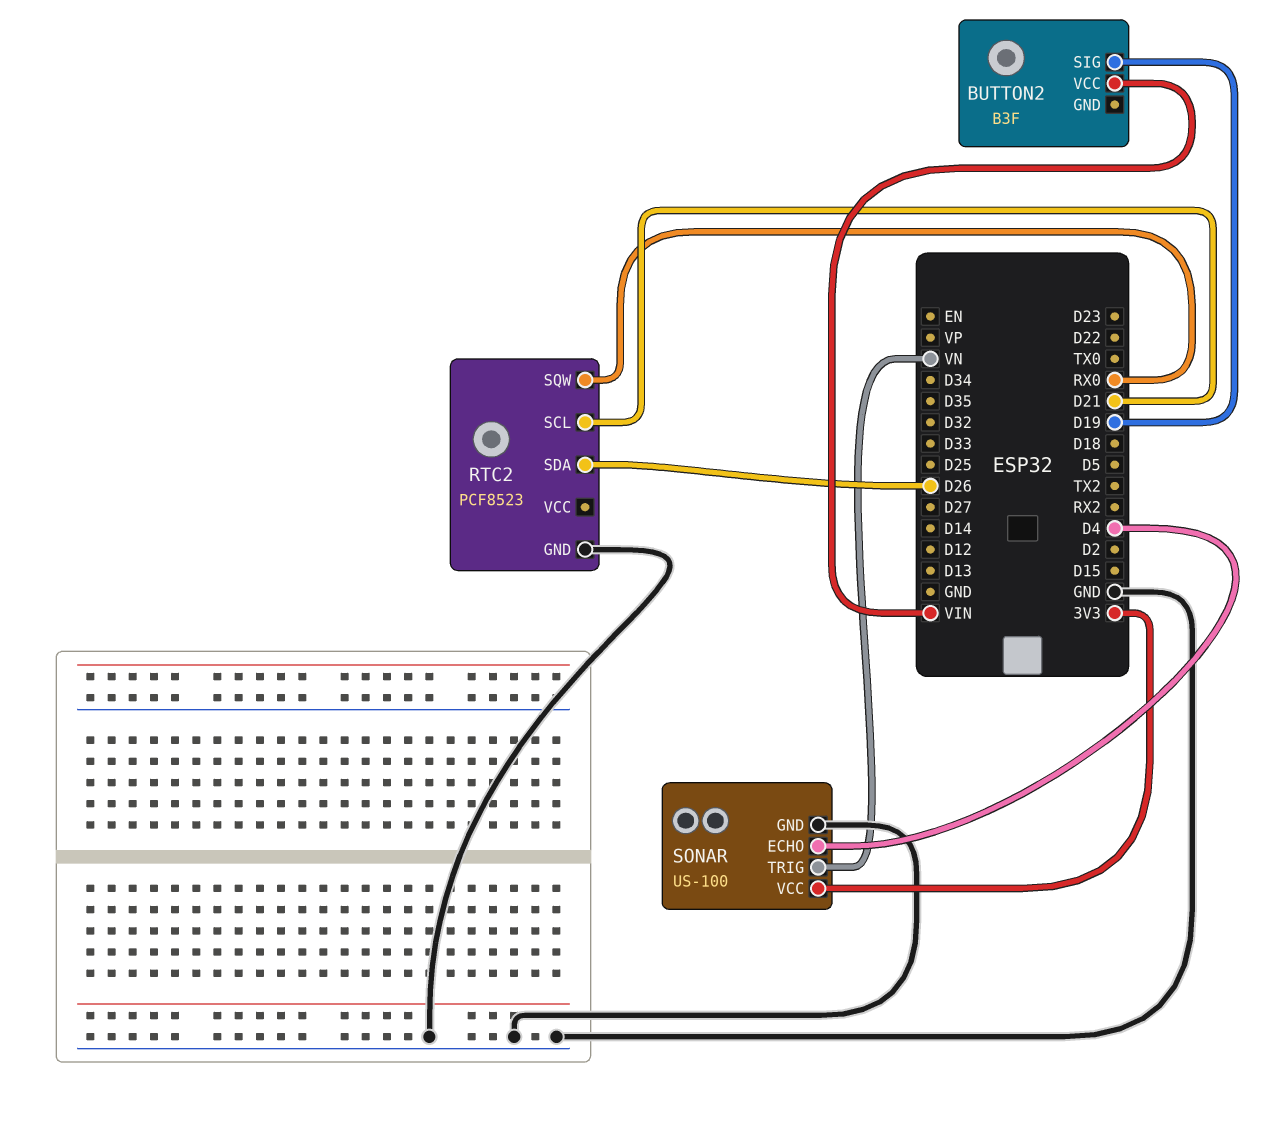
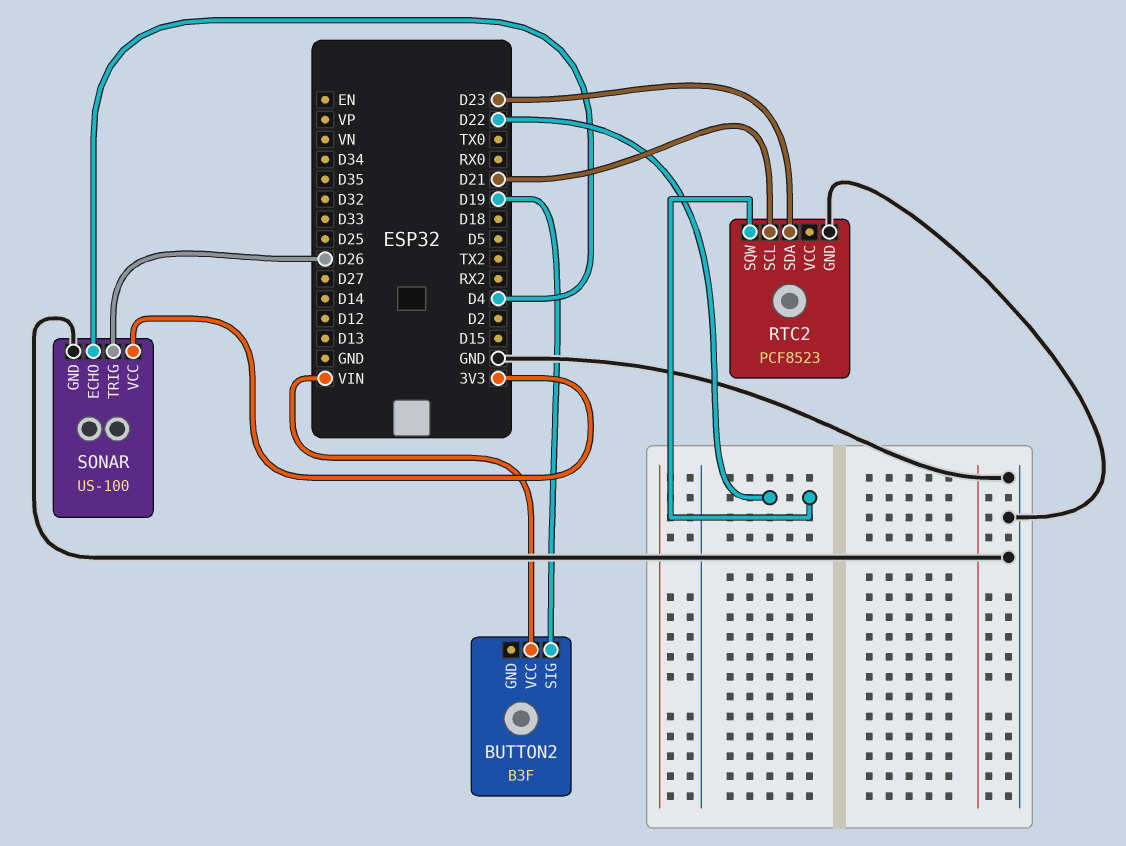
RTC2 pin SDA: D26 -> D23
RTC2 pin SQW: RX0 -> D22
SONAR pin TRIG: VN -> D26

